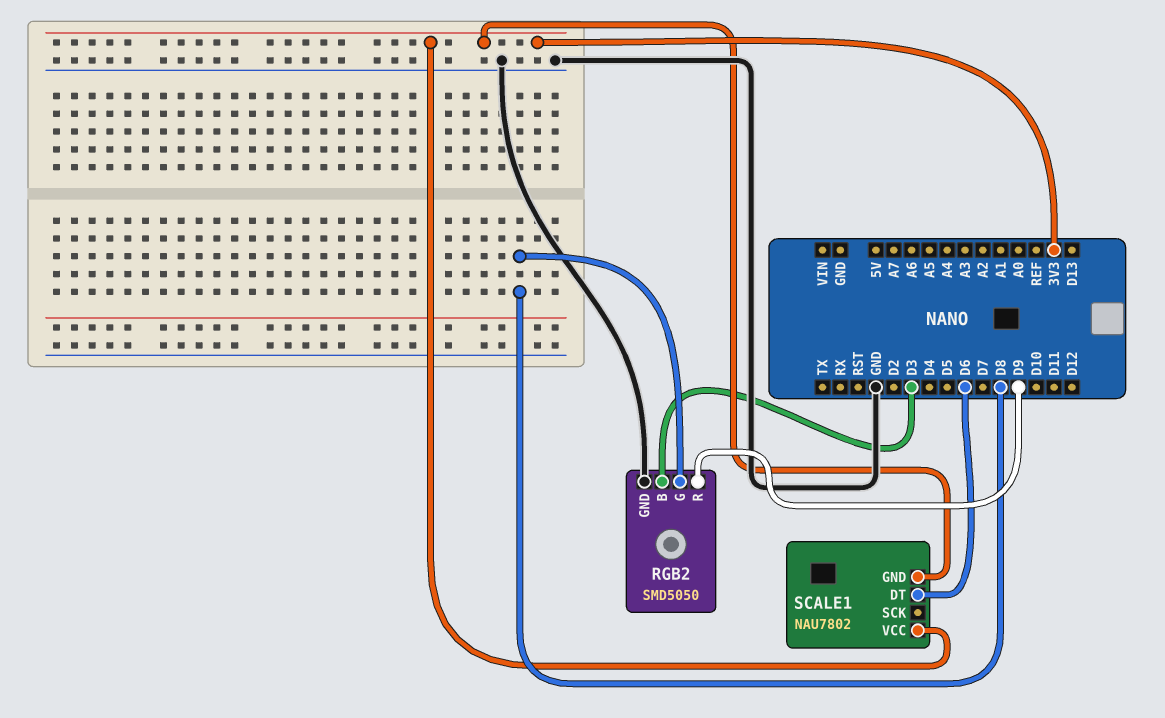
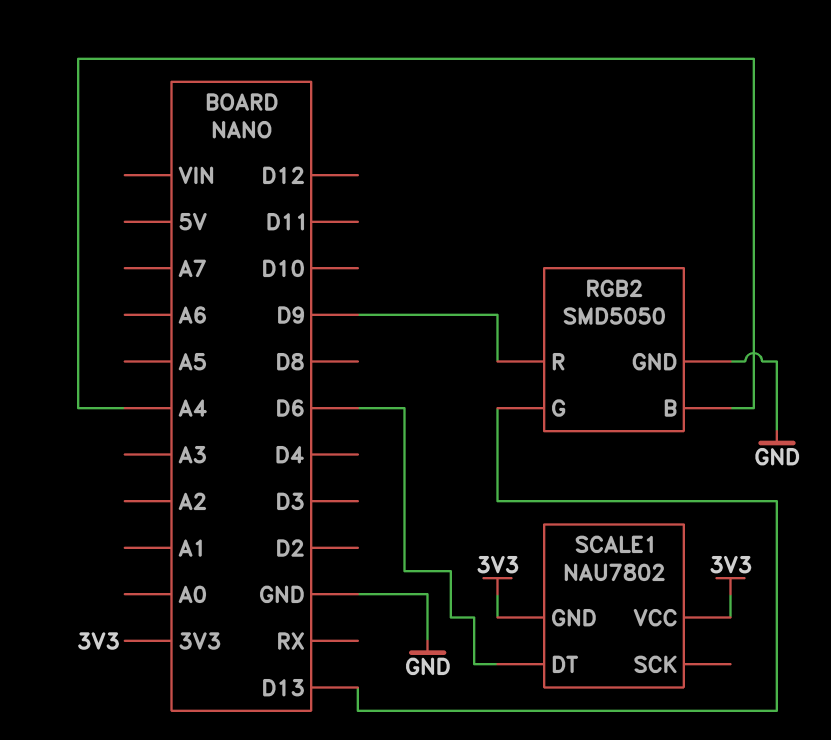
RGB2 pin B: D3 -> A4
RGB2 pin G: D8 -> D13

